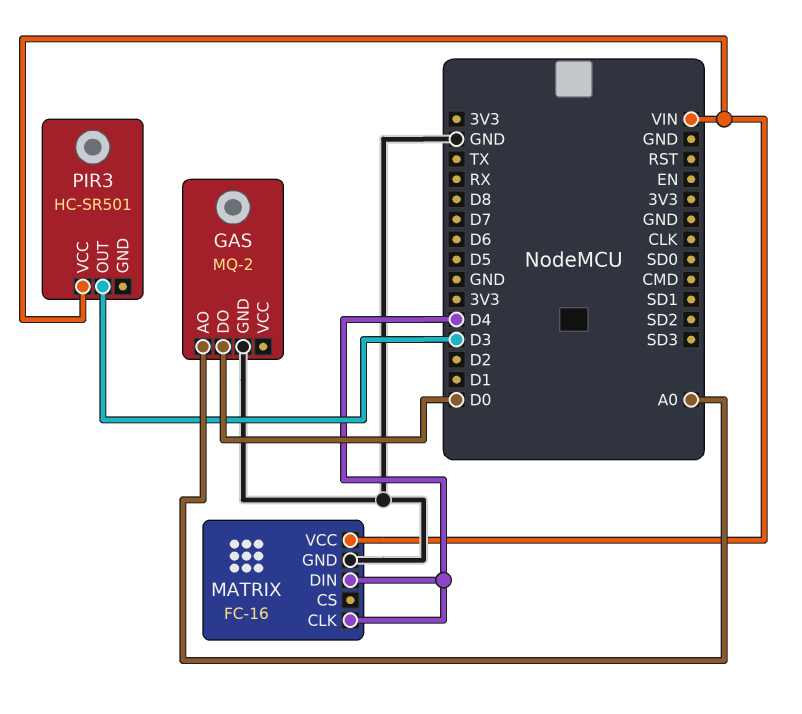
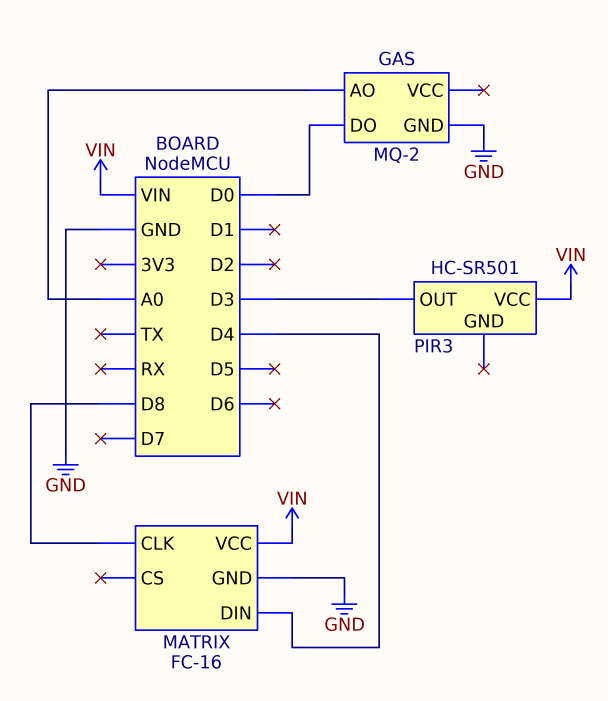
MATRIX pin CLK: D4 -> D8

